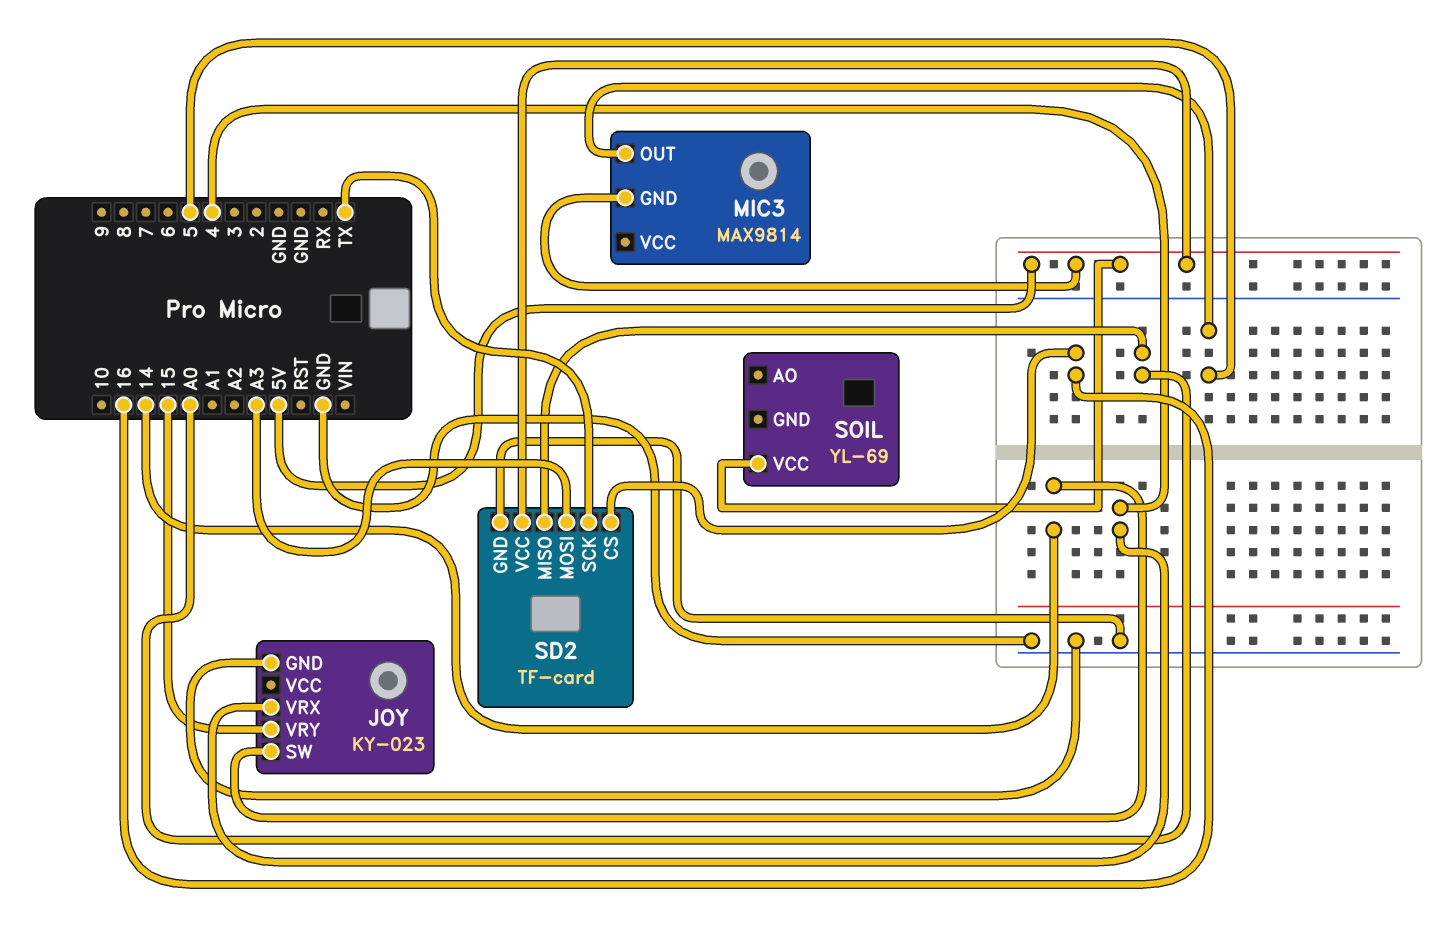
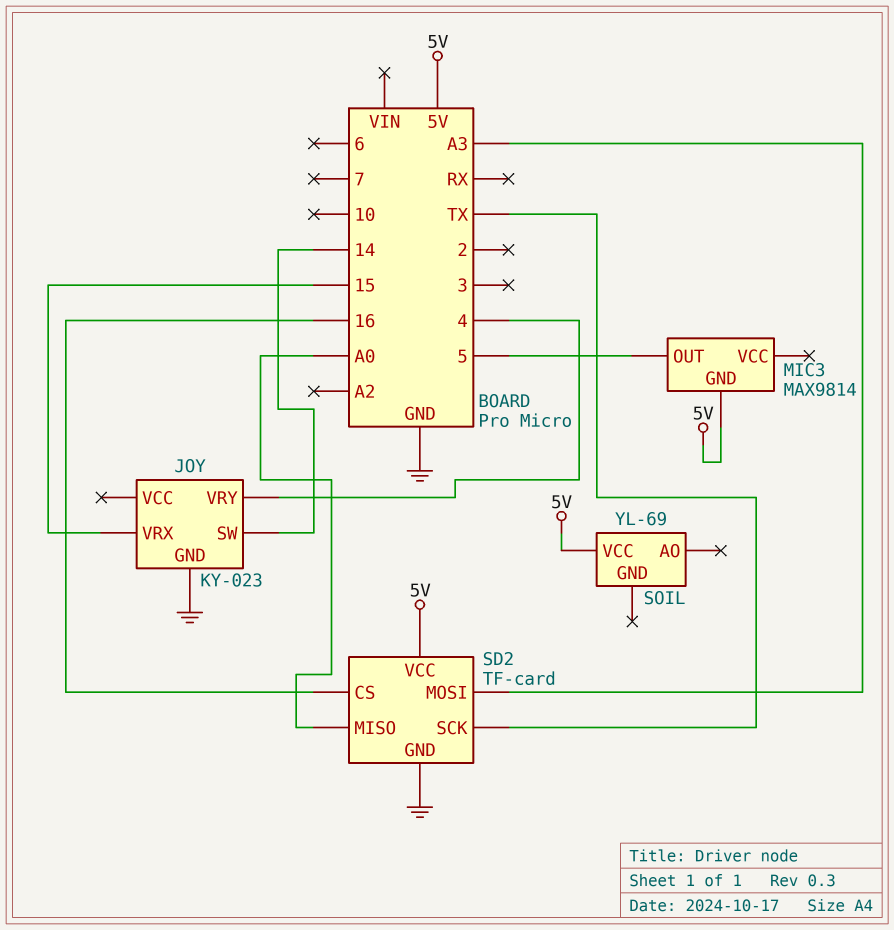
JOY pin VRX: 4 -> 15
JOY pin VRY: 15 -> 4

